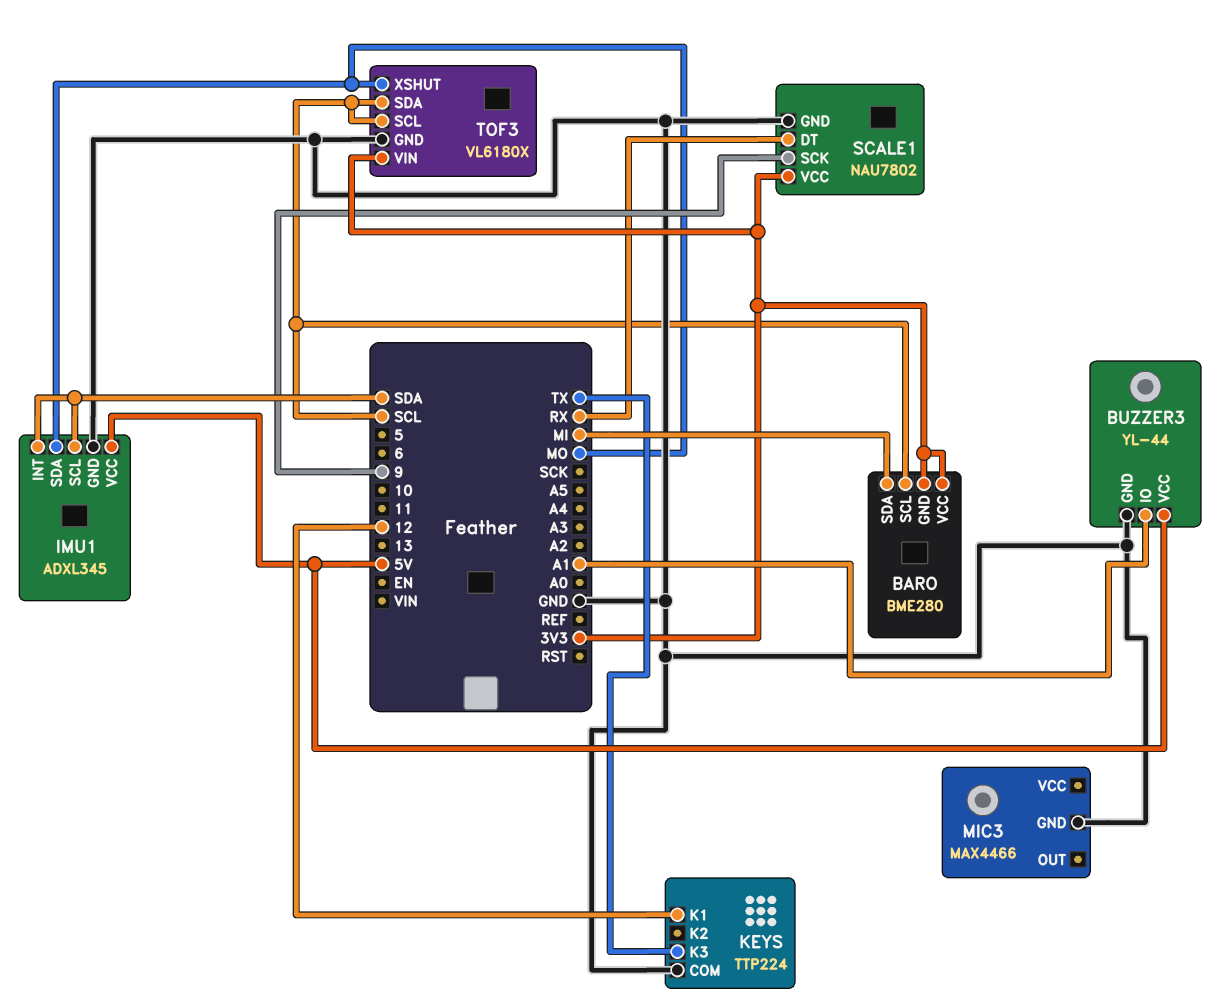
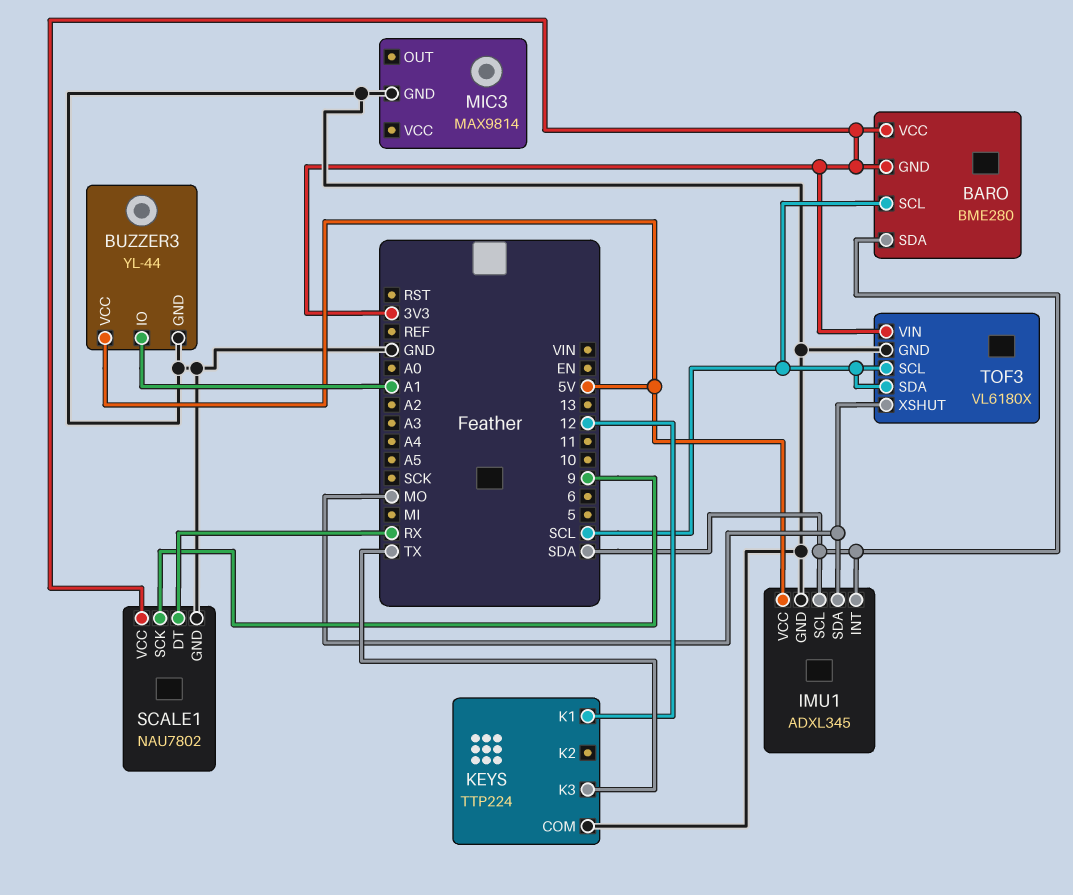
BARO pin SDA: MI -> SDA
MIC3: MAX4466 -> MAX9814

